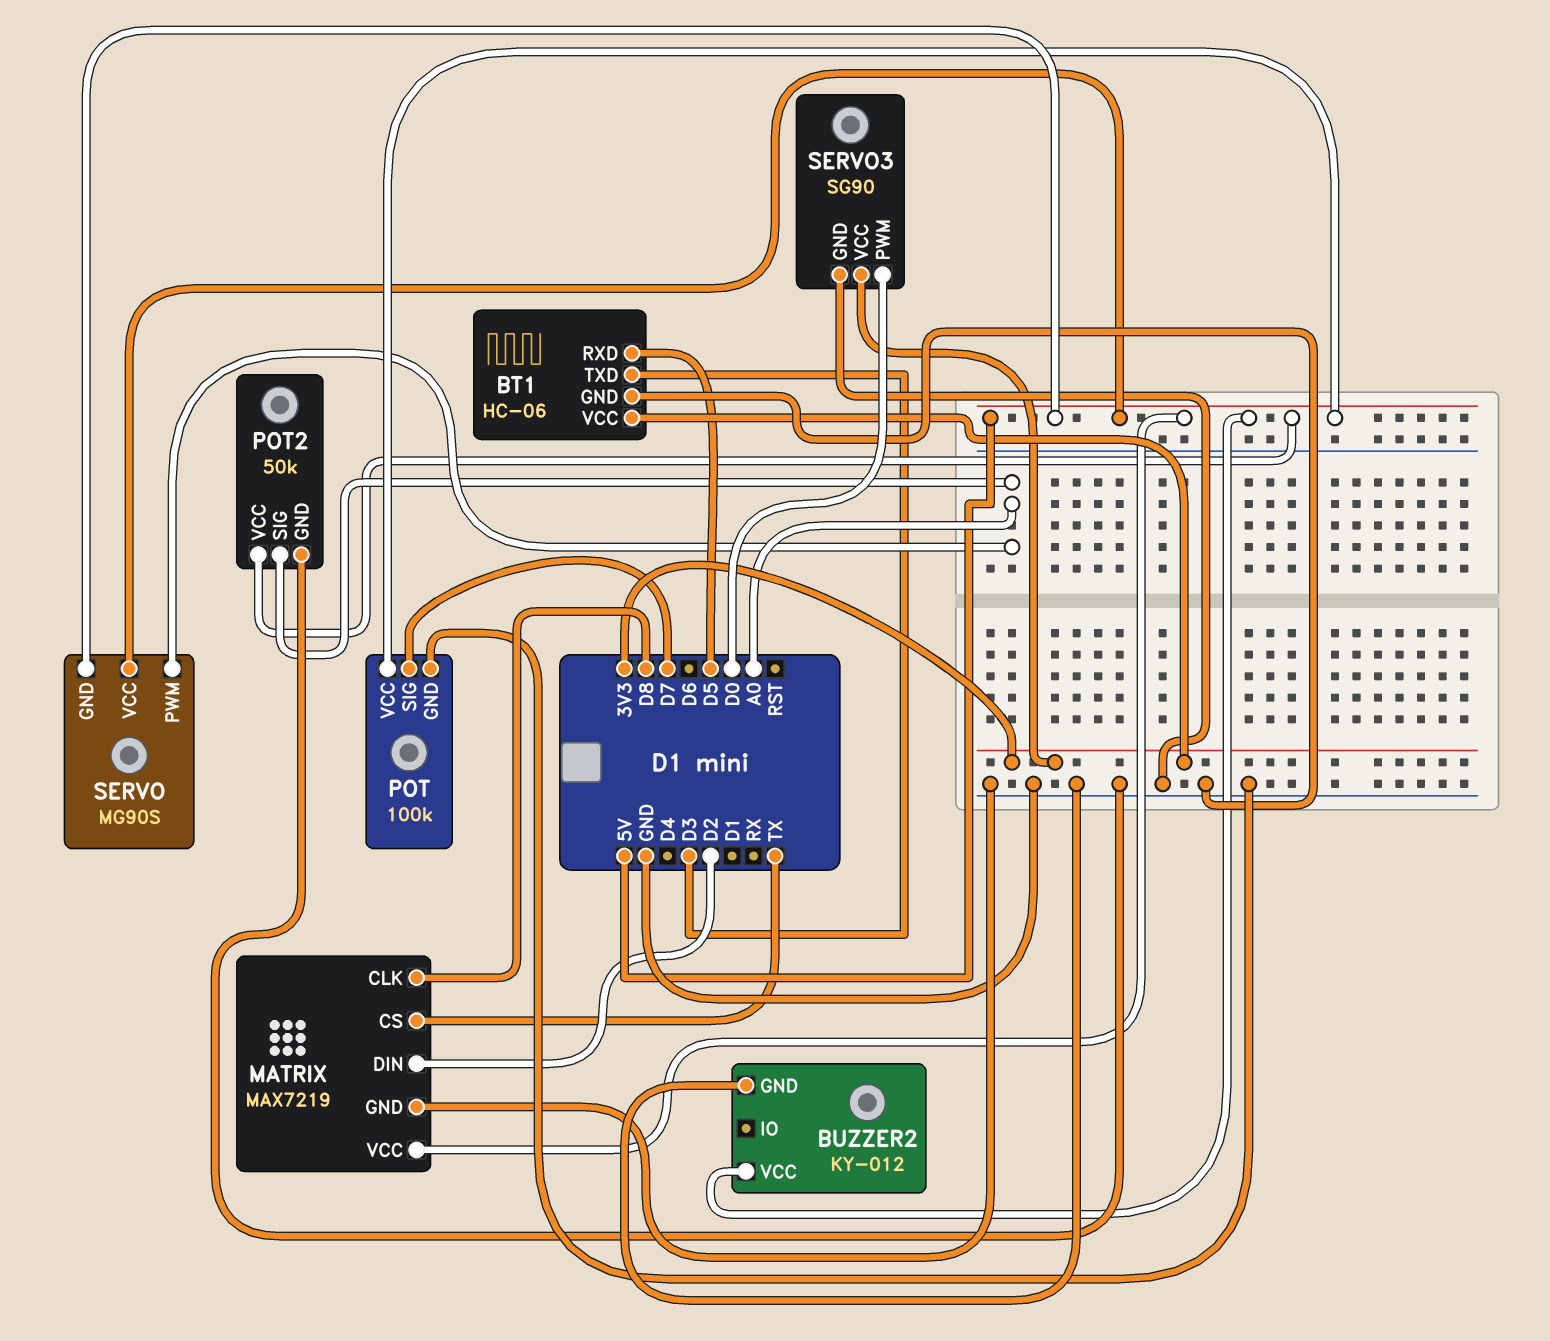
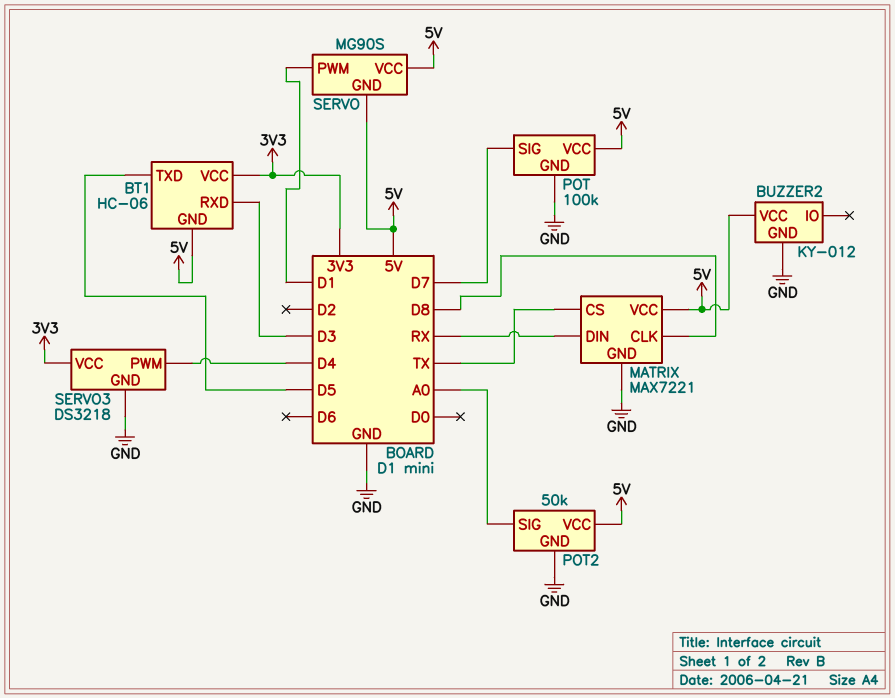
BT1 pin GND: GND -> 5V
BT1 pin RXD: D5 -> D3
BT1 pin TXD: D3 -> D5
MATRIX: MAX7219 -> MAX7221
MATRIX pin DIN: D2 -> RX
SERVO pin PWM: A0 -> D1
SERVO3: SG90 -> DS3218
SERVO3 pin PWM: D0 -> D4

